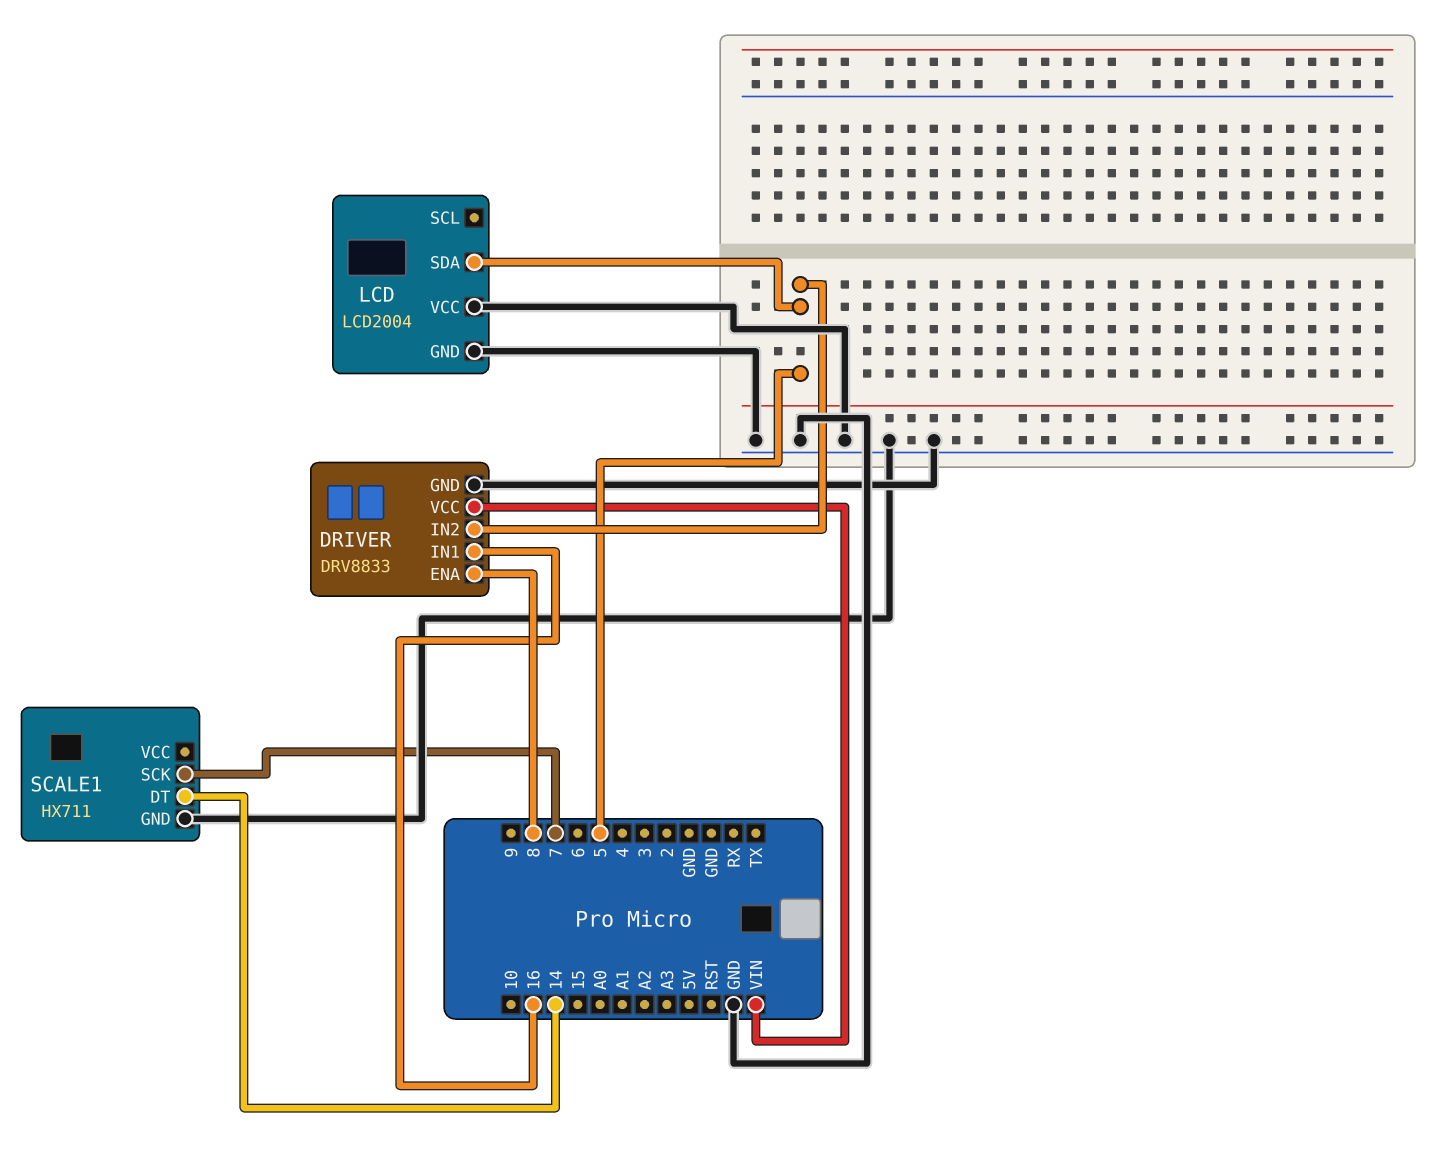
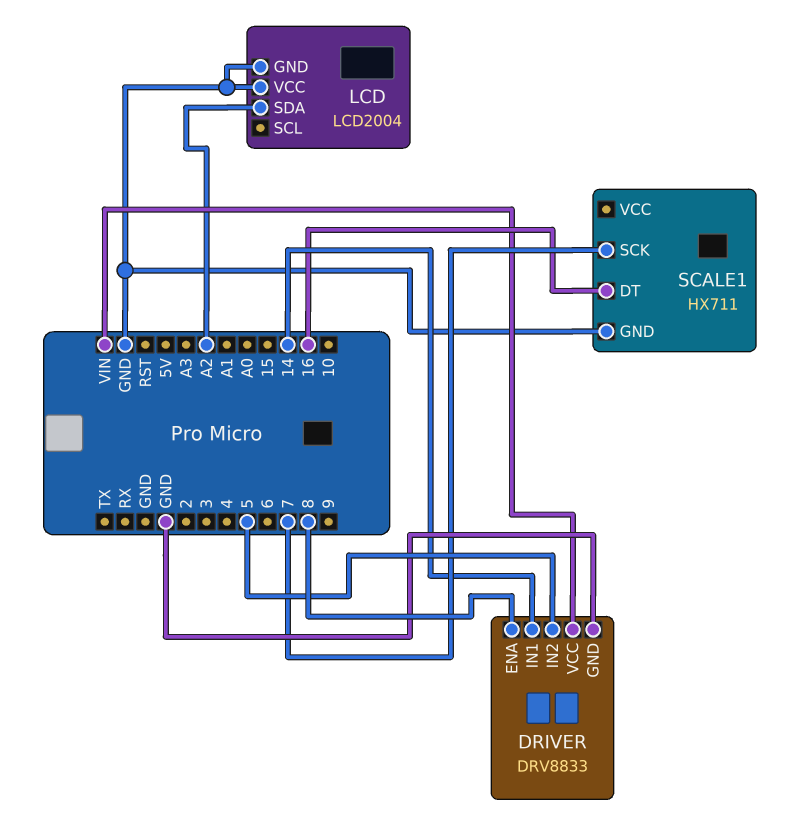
DRIVER pin IN1: 16 -> 14
LCD pin SDA: 5 -> A2
SCALE1 pin DT: 14 -> 16

